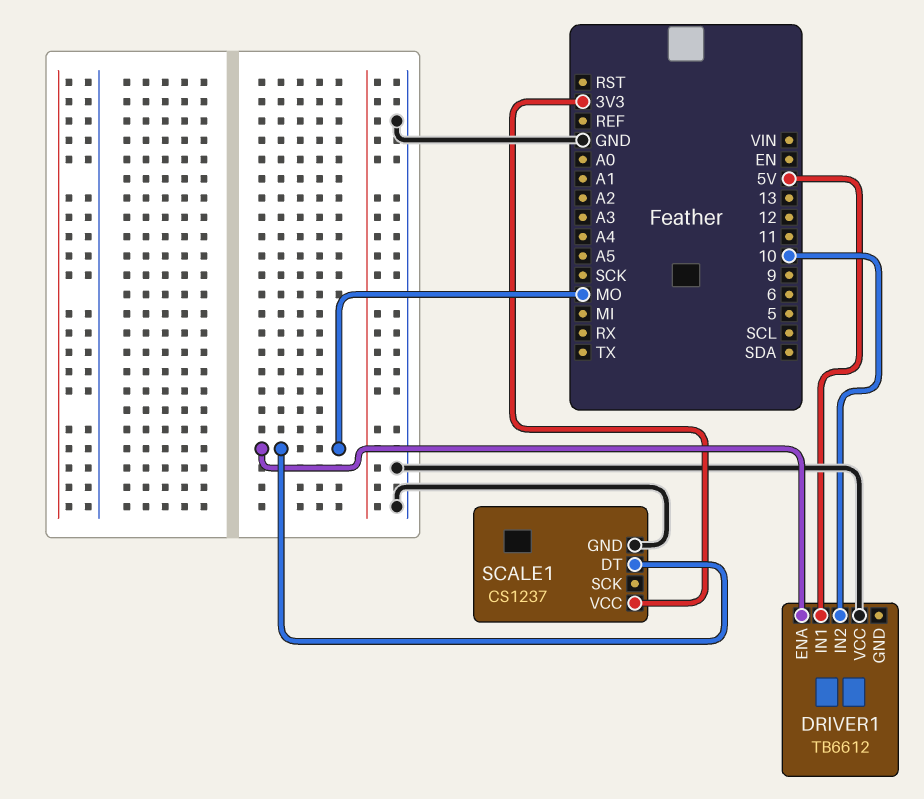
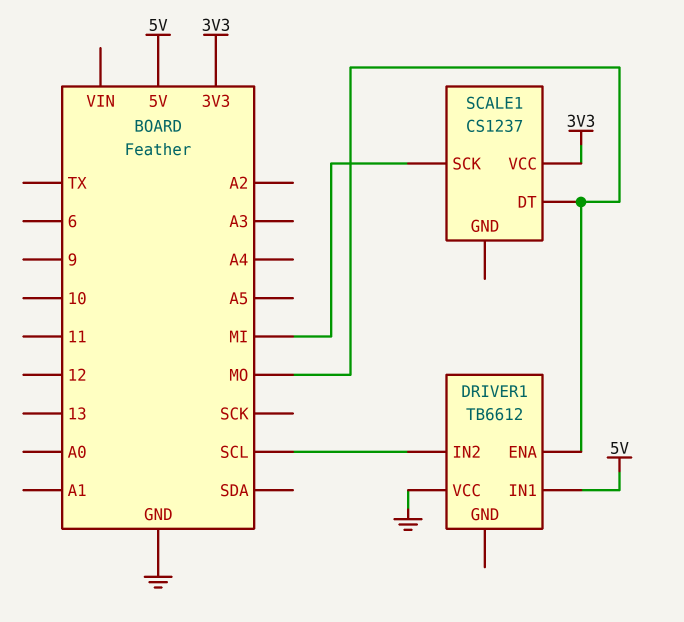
DRIVER1 pin IN2: 10 -> SCL
SCALE1 pin GND: GND -> none
SCALE1 pin SCK: none -> MI

